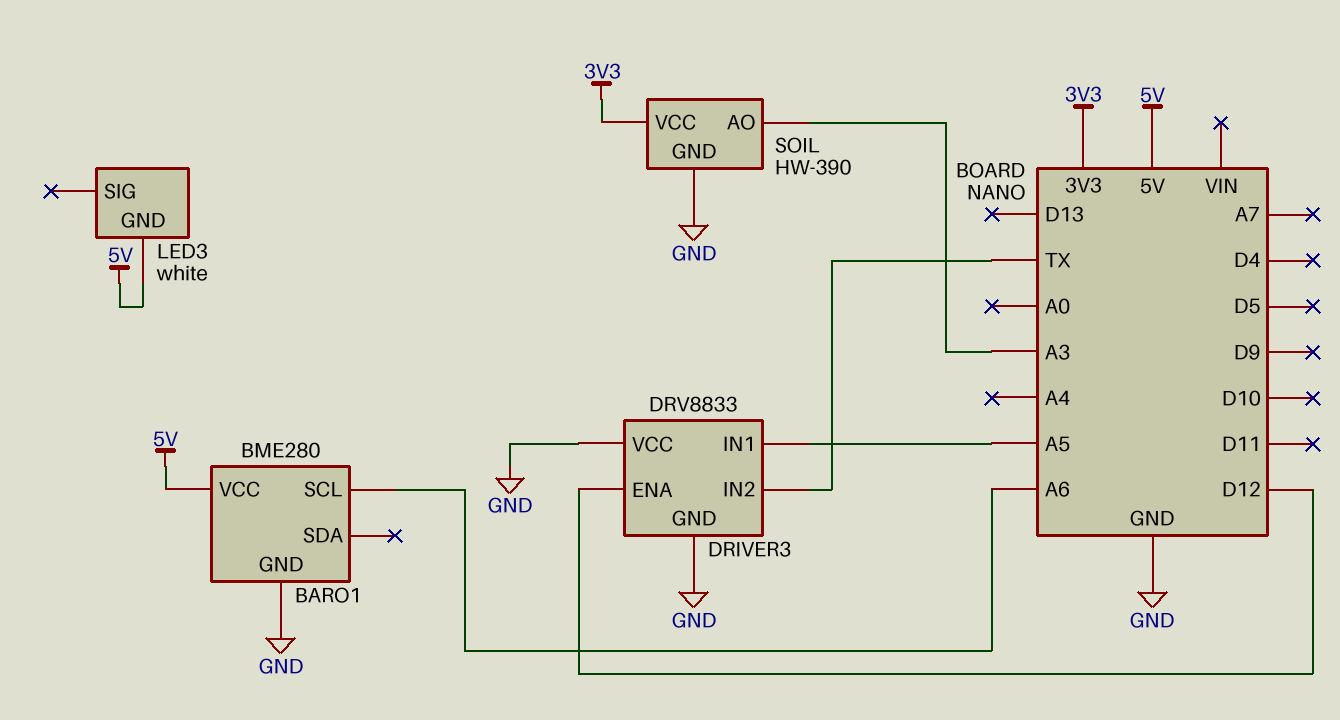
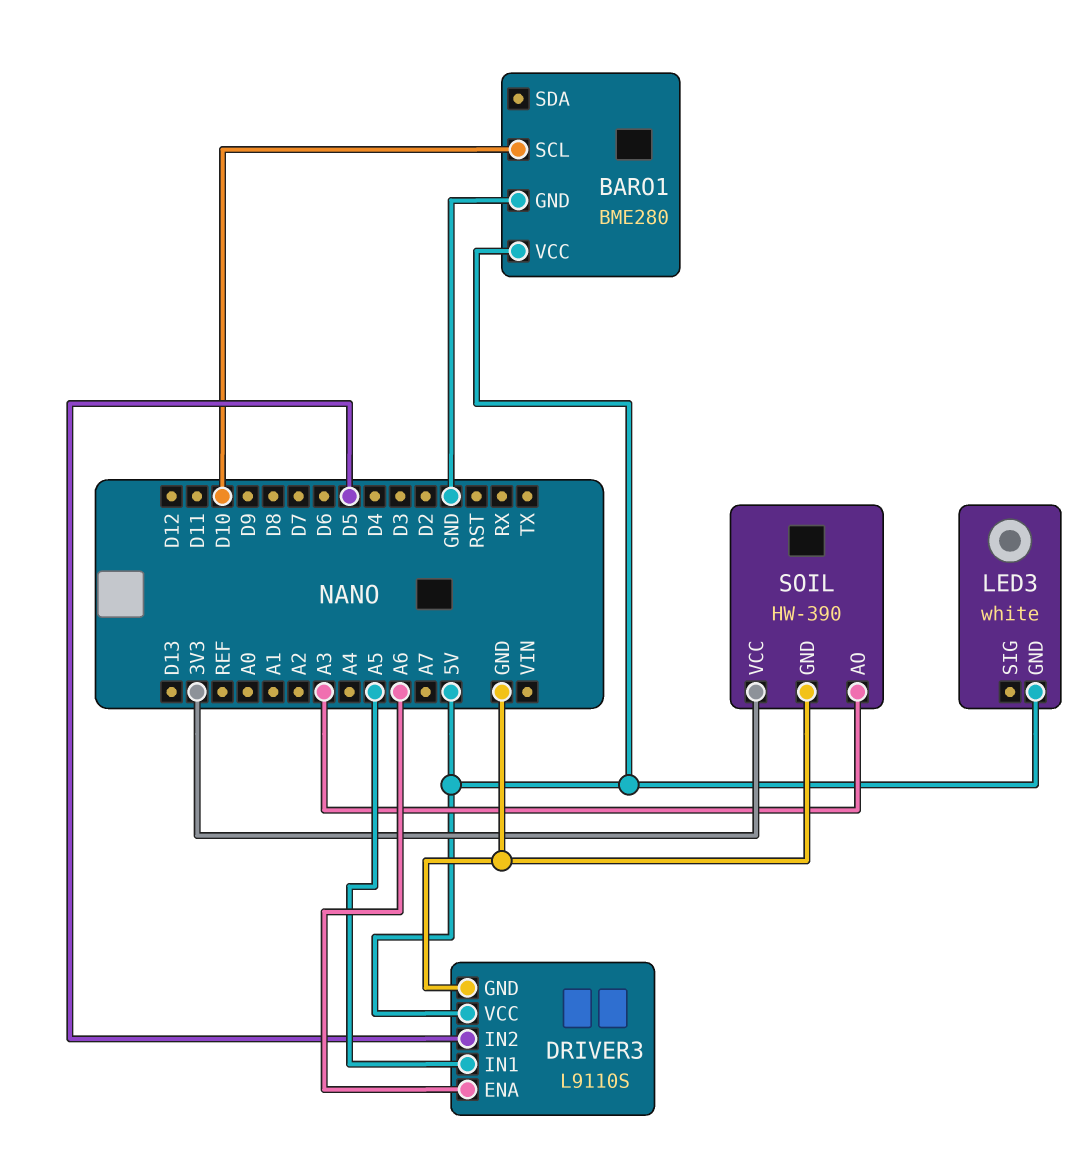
BARO1 pin SCL: A6 -> D10
DRIVER3: DRV8833 -> L9110S
DRIVER3 pin ENA: D12 -> A6
DRIVER3 pin IN2: TX -> D5
DRIVER3 pin VCC: GND -> 5V

